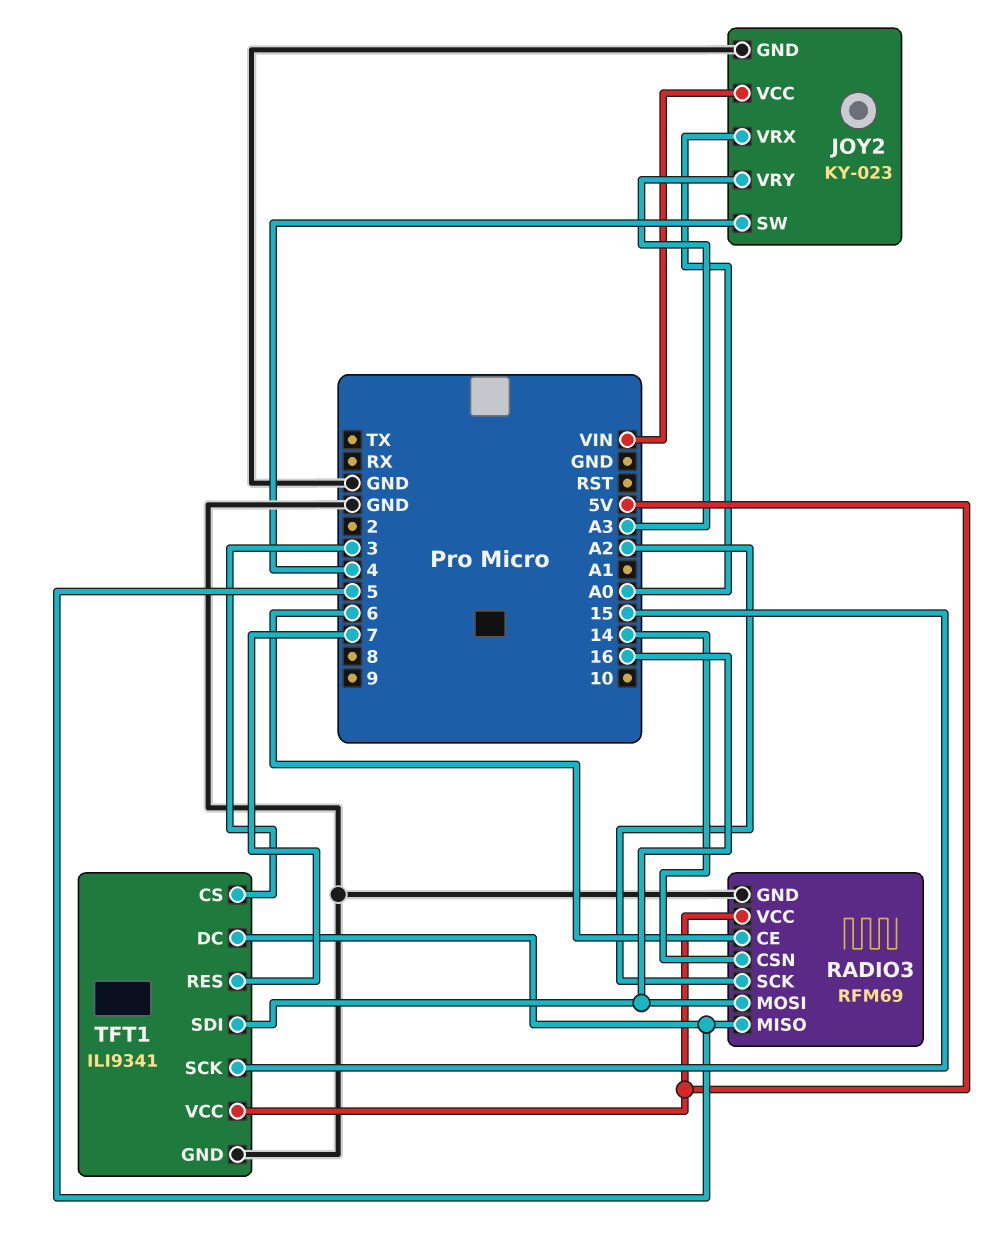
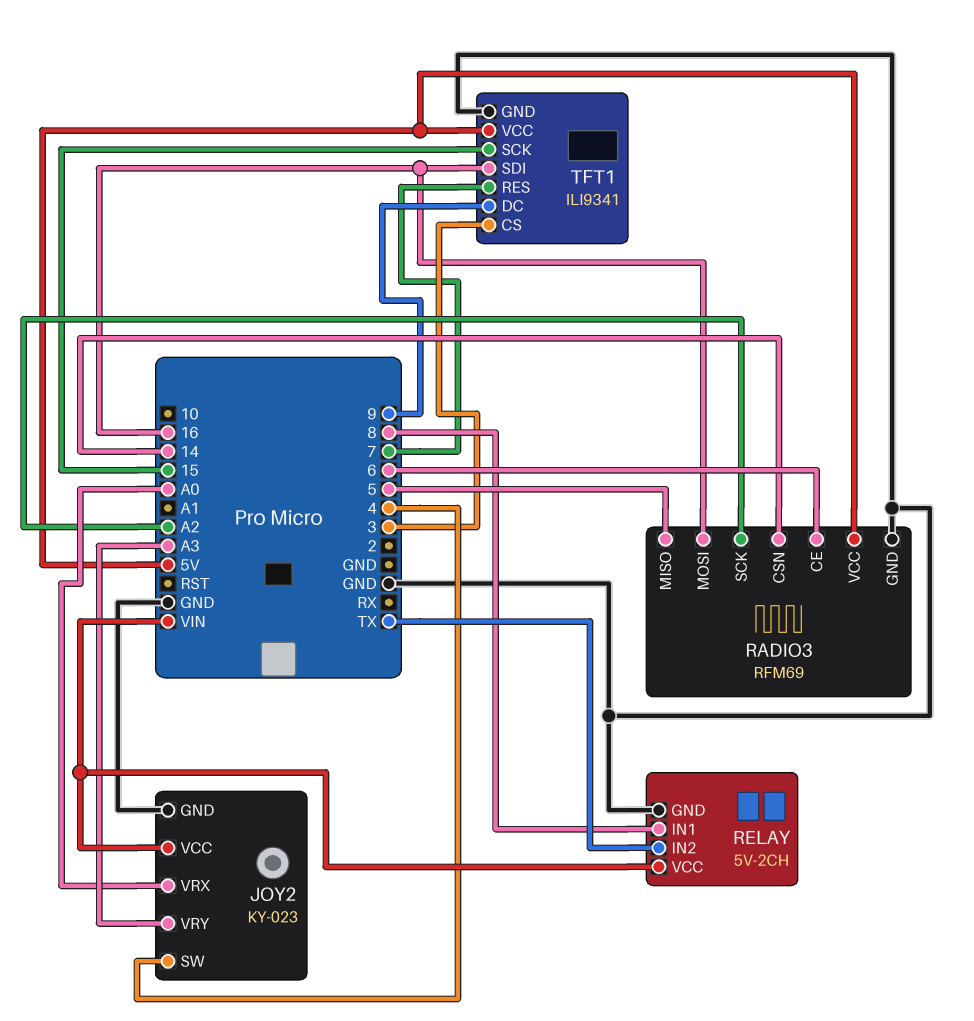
RELAY: none -> 5V-2CH
RELAY pin GND: none -> GND
RELAY pin IN1: none -> 8
RELAY pin IN2: none -> TX
RELAY pin VCC: none -> VIN
TFT1 pin DC: 5 -> 9

